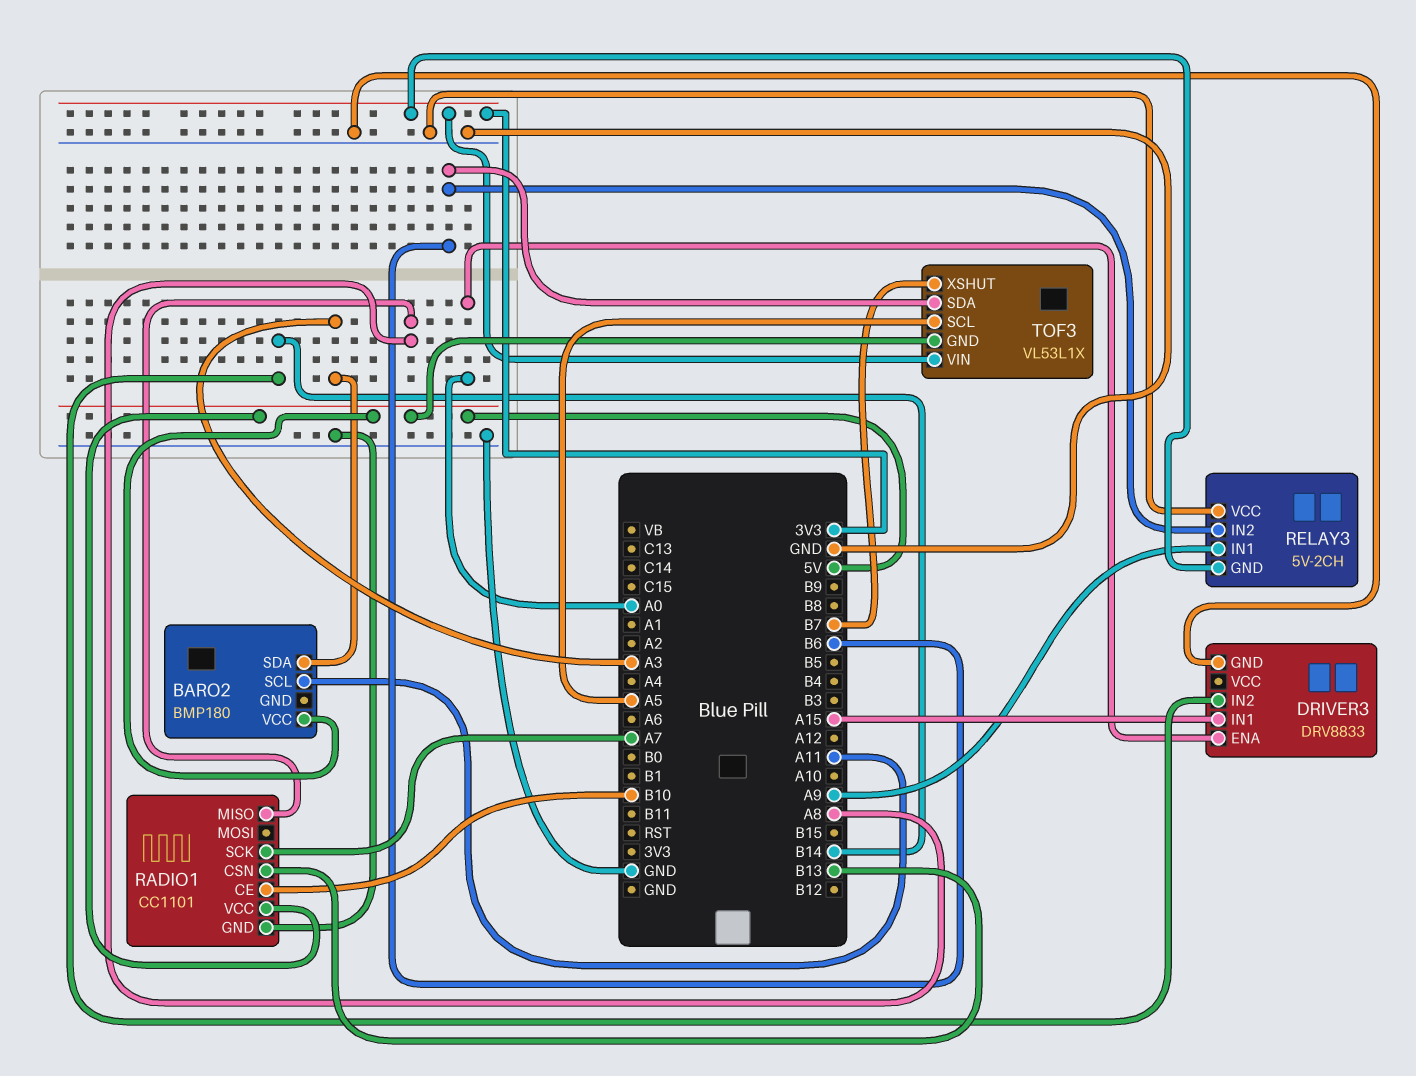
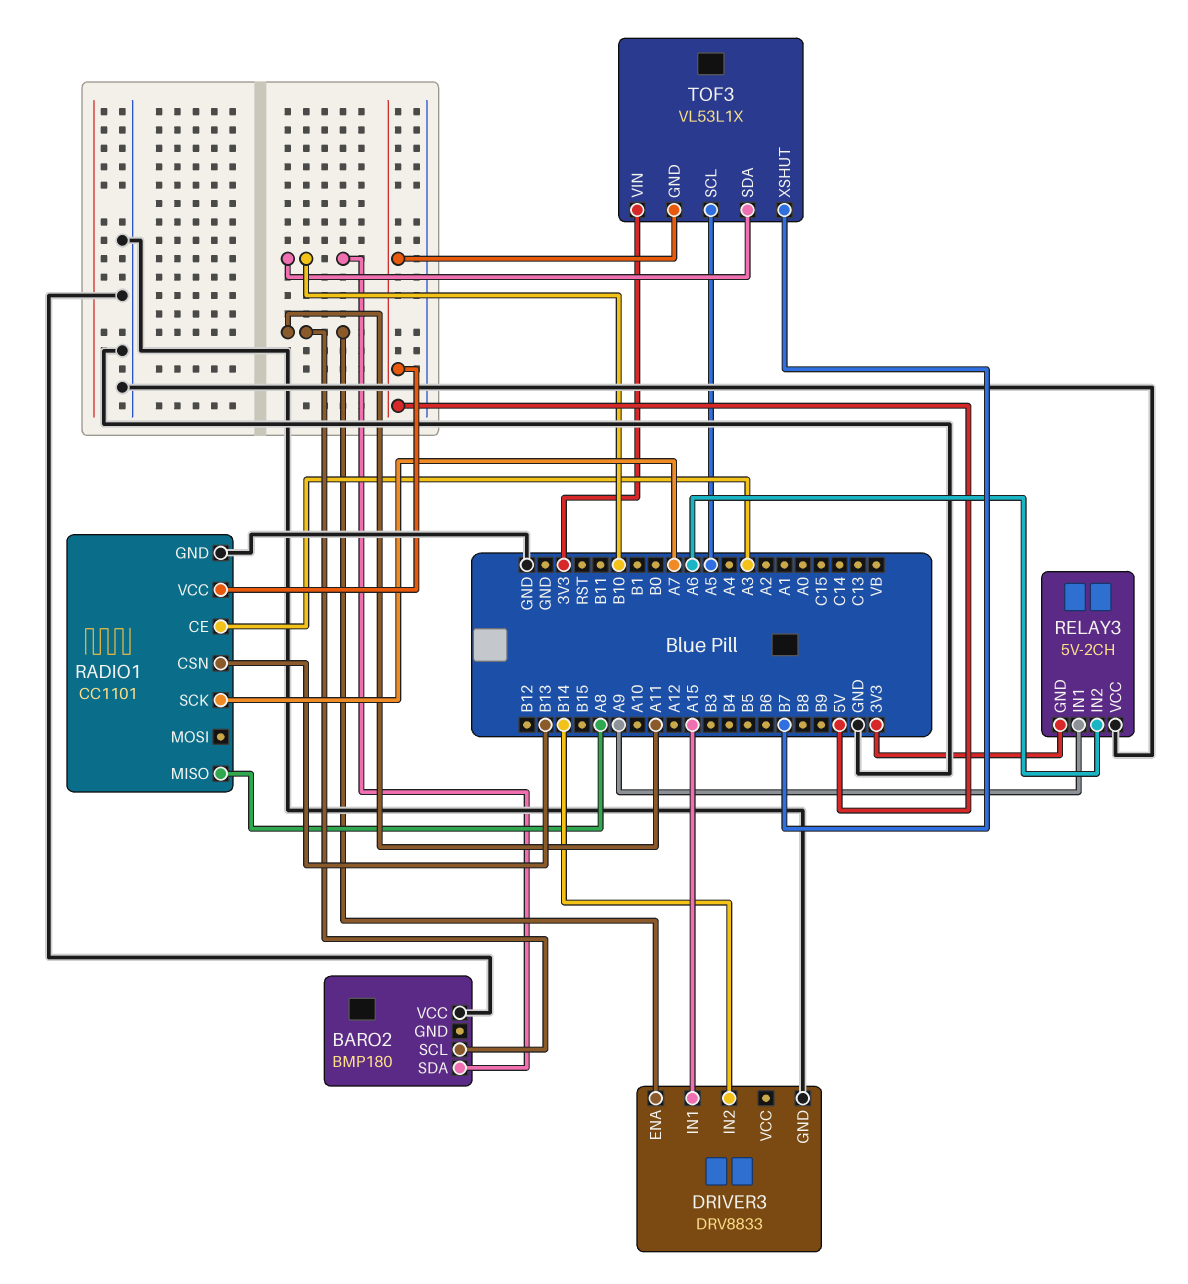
BARO2 pin SDA: A3 -> B10
BARO2 pin VCC: 5V -> GND
DRIVER3 pin ENA: A0 -> A11
RADIO1 pin CE: B10 -> A3
RELAY3 pin IN2: B6 -> A6
TOF3 pin SDA: B6 -> B10

